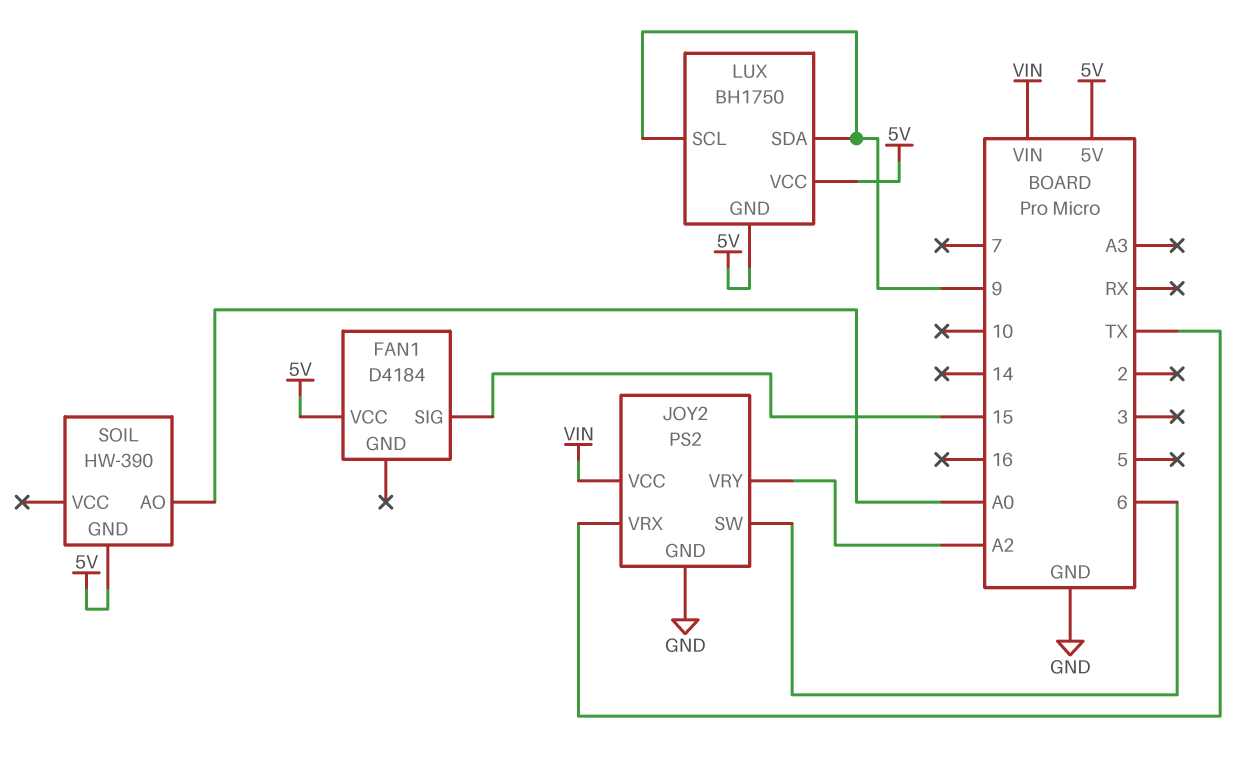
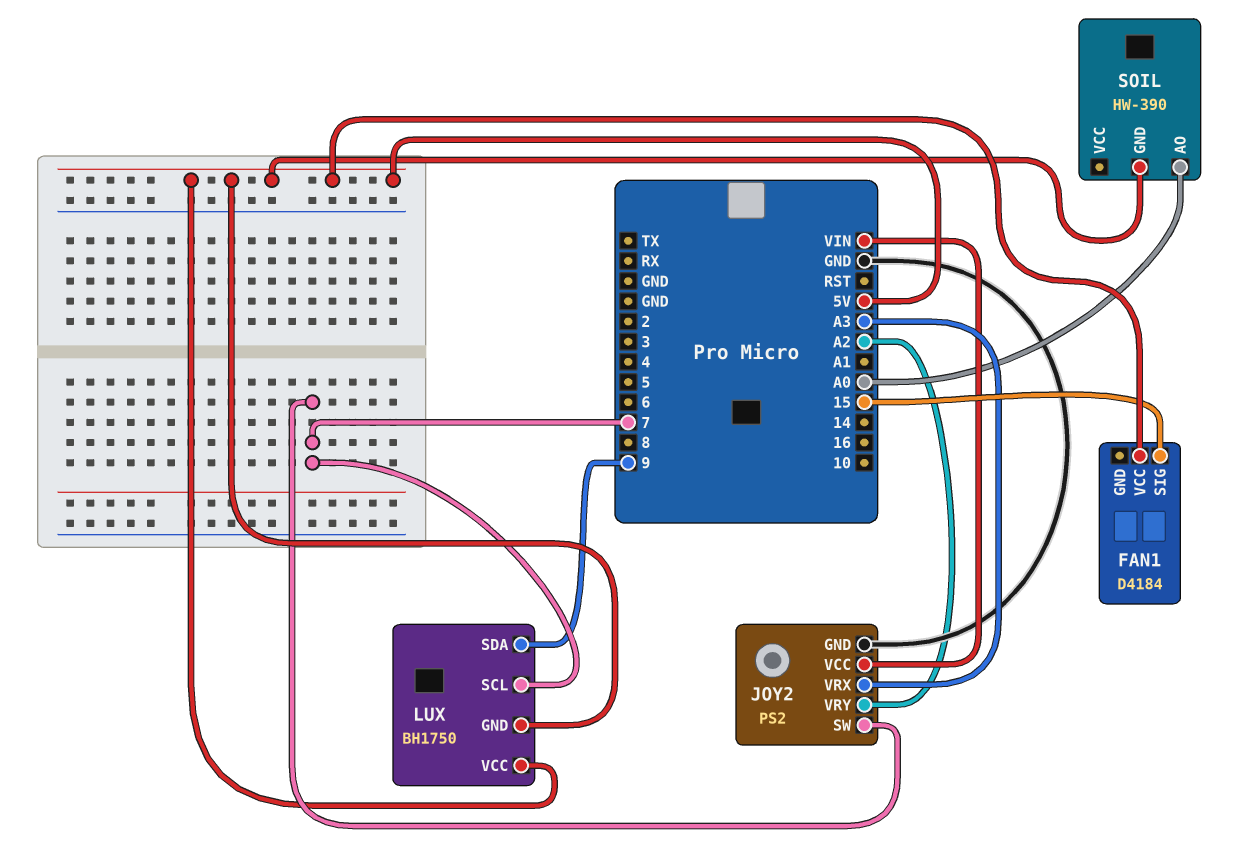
JOY2 pin SW: 6 -> 7
JOY2 pin VRX: TX -> A3
LUX pin SCL: 9 -> 7

